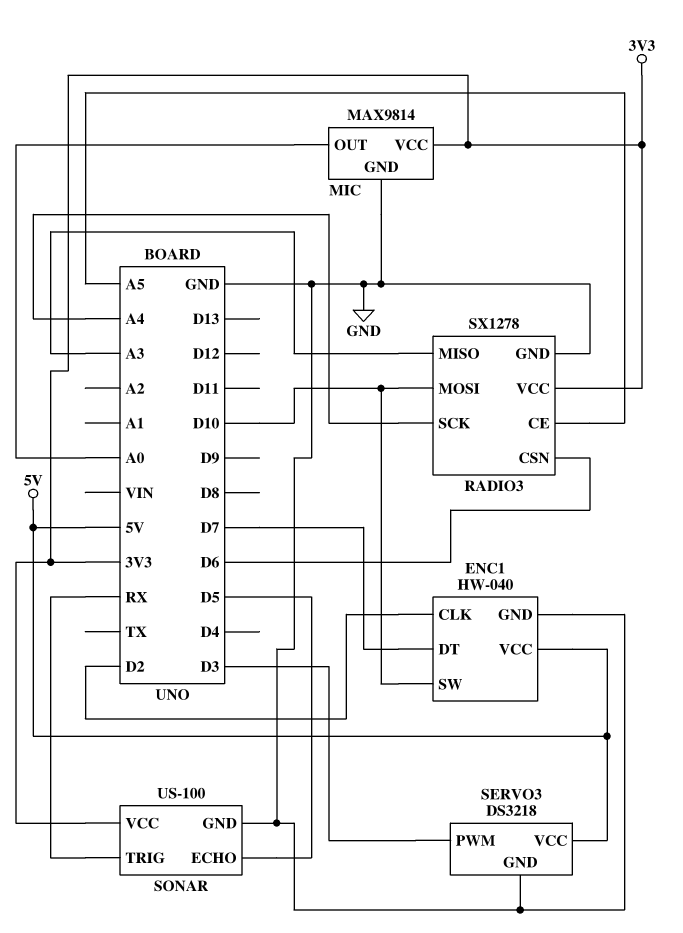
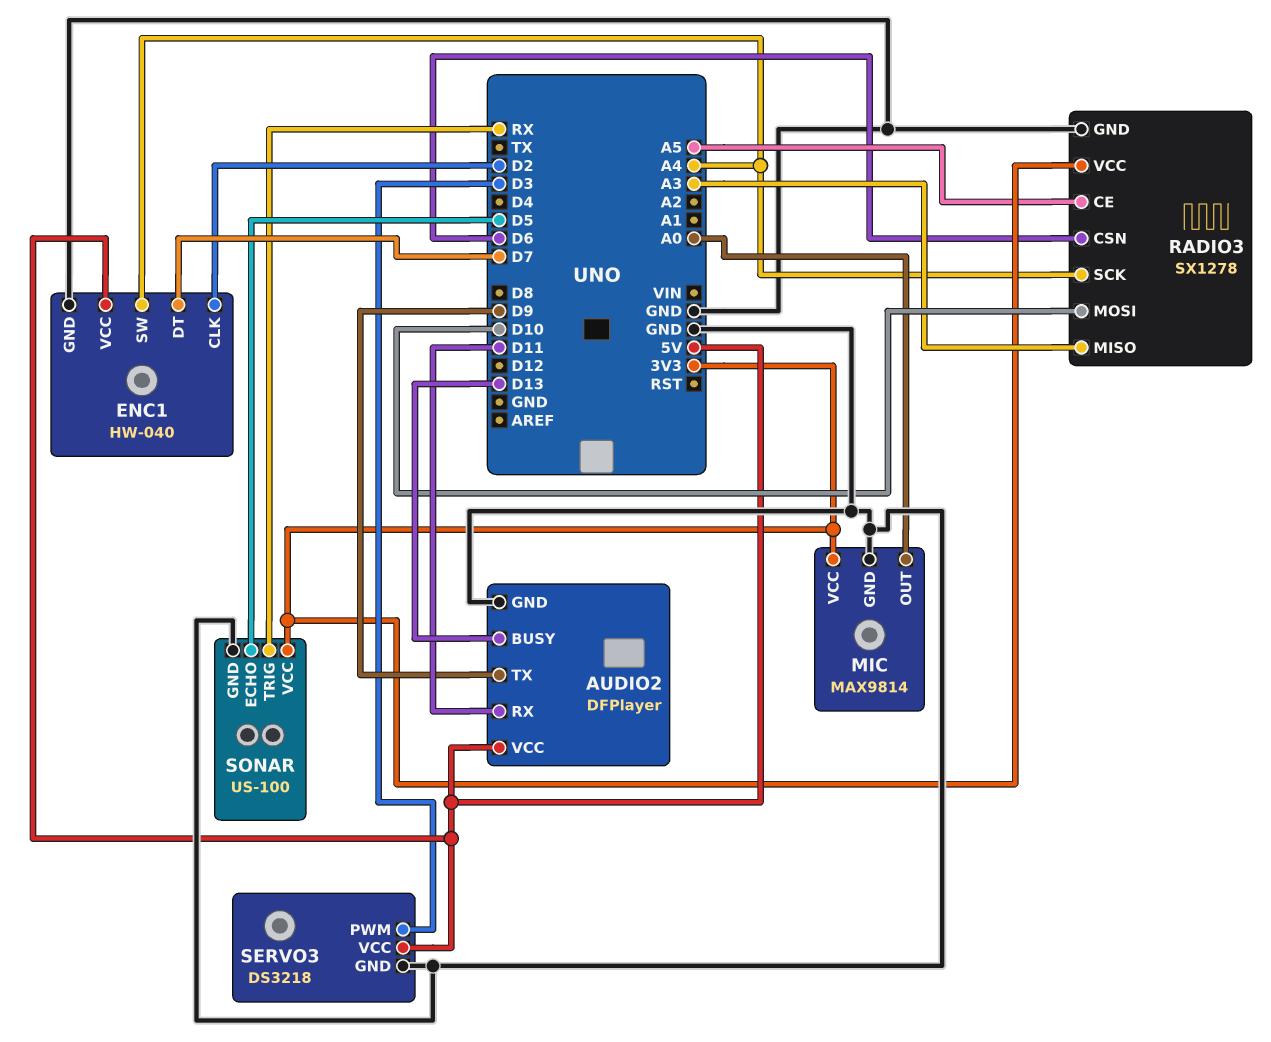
AUDIO2: none -> DFPlayer
AUDIO2 pin BUSY: none -> D13
AUDIO2 pin GND: none -> GND
AUDIO2 pin RX: none -> D11
AUDIO2 pin TX: none -> D9
AUDIO2 pin VCC: none -> 5V
ENC1 pin SW: D10 -> A4

